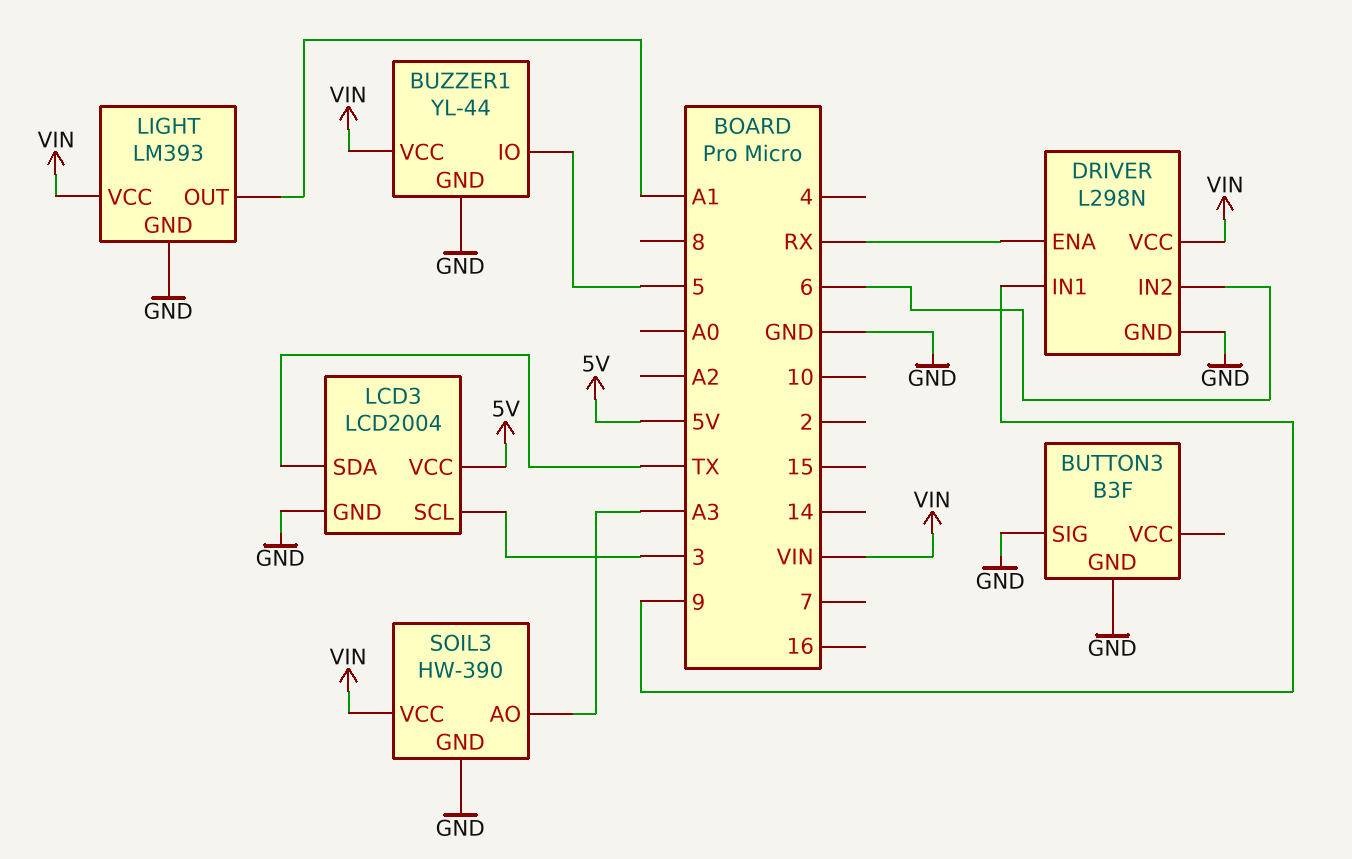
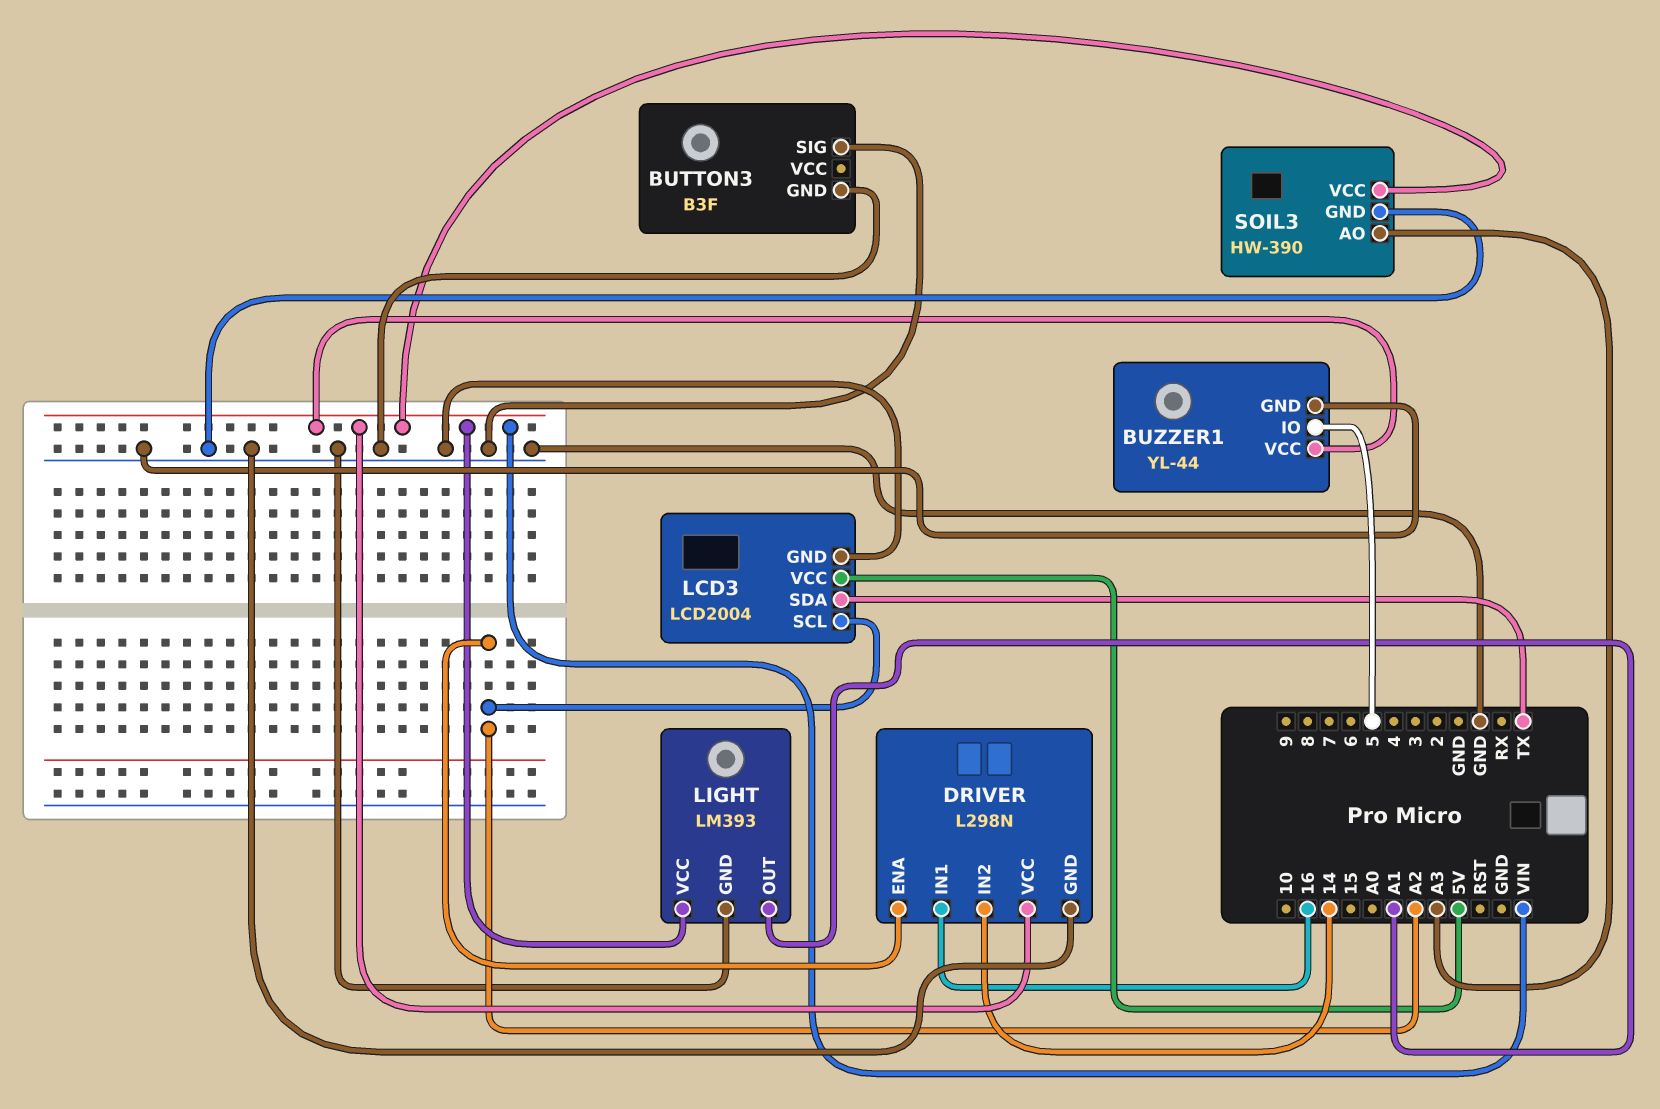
DRIVER pin ENA: RX -> A2
DRIVER pin IN1: 9 -> 16
DRIVER pin IN2: 6 -> 14
LCD3 pin SCL: 3 -> A2

